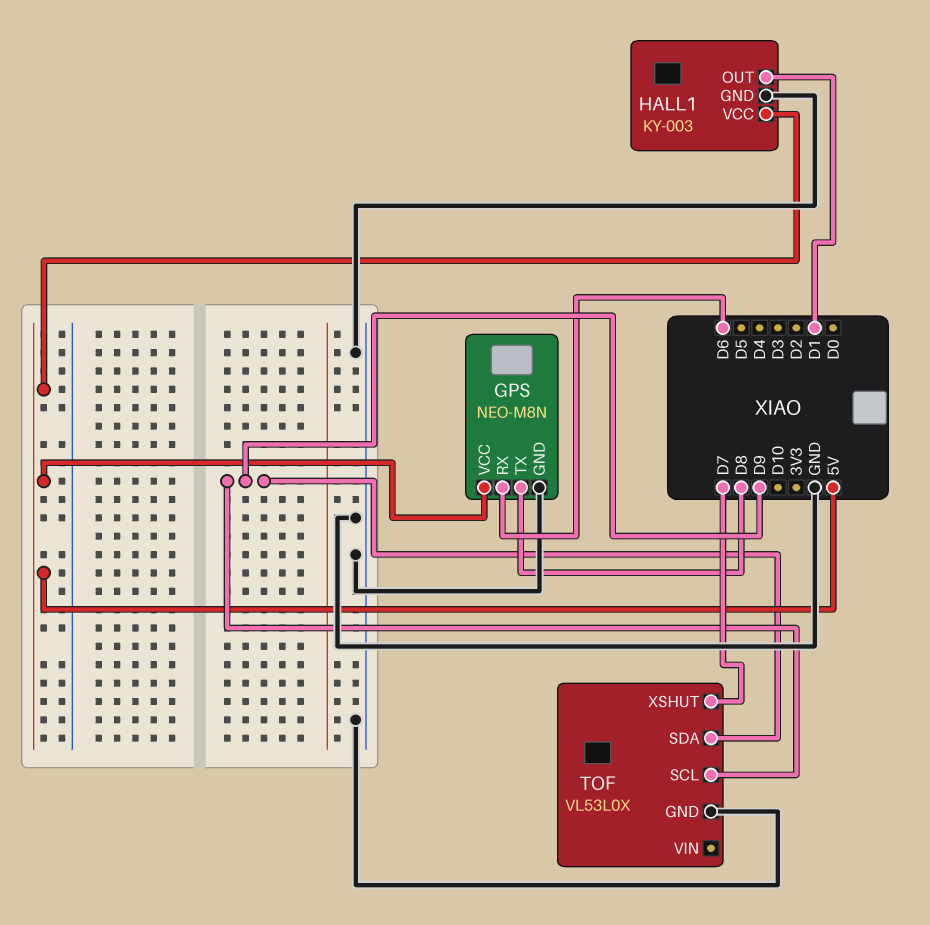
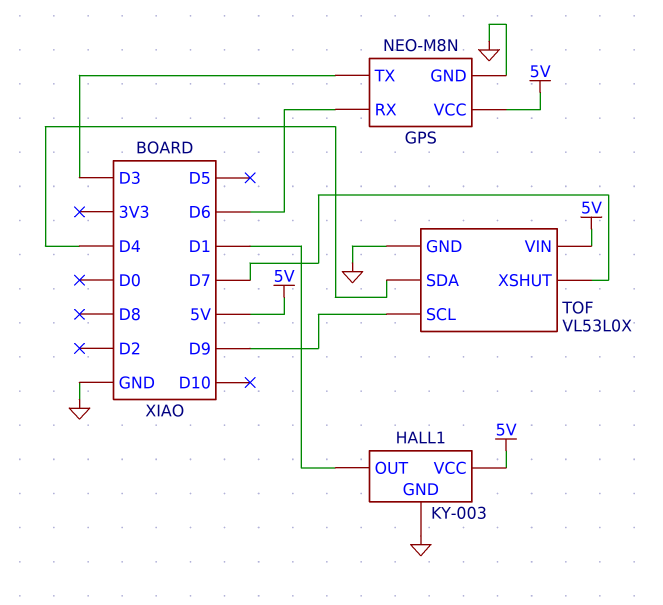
GPS pin TX: D8 -> D3
TOF pin SDA: D9 -> D4
TOF pin VIN: none -> 5V

